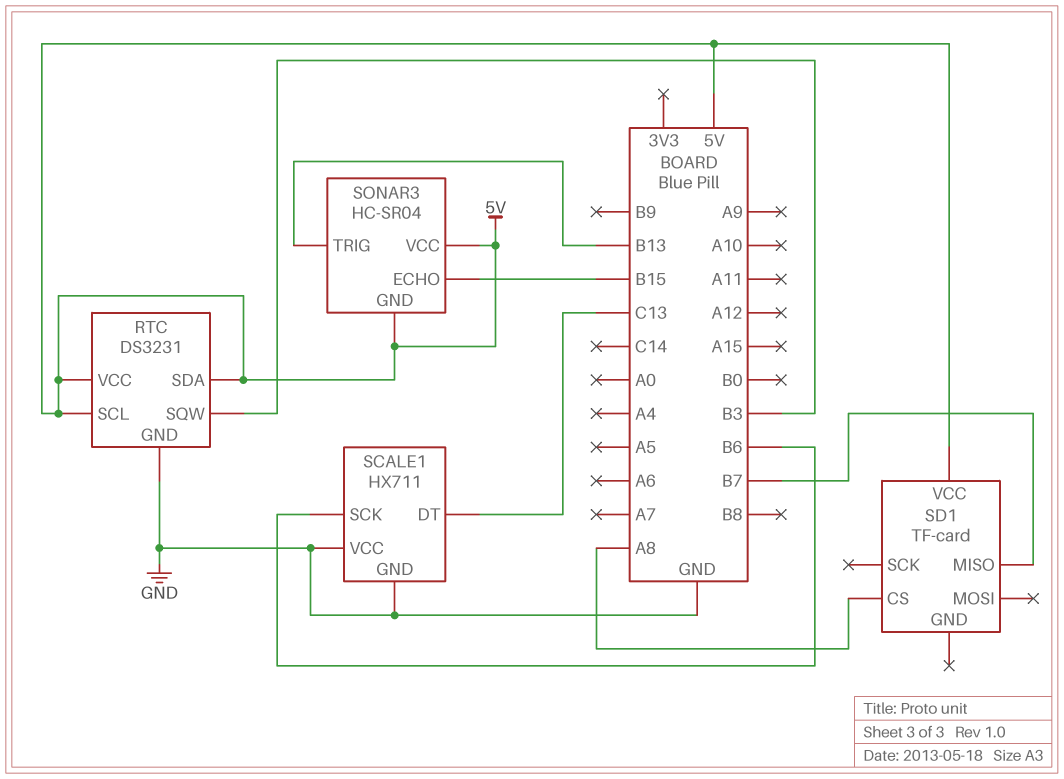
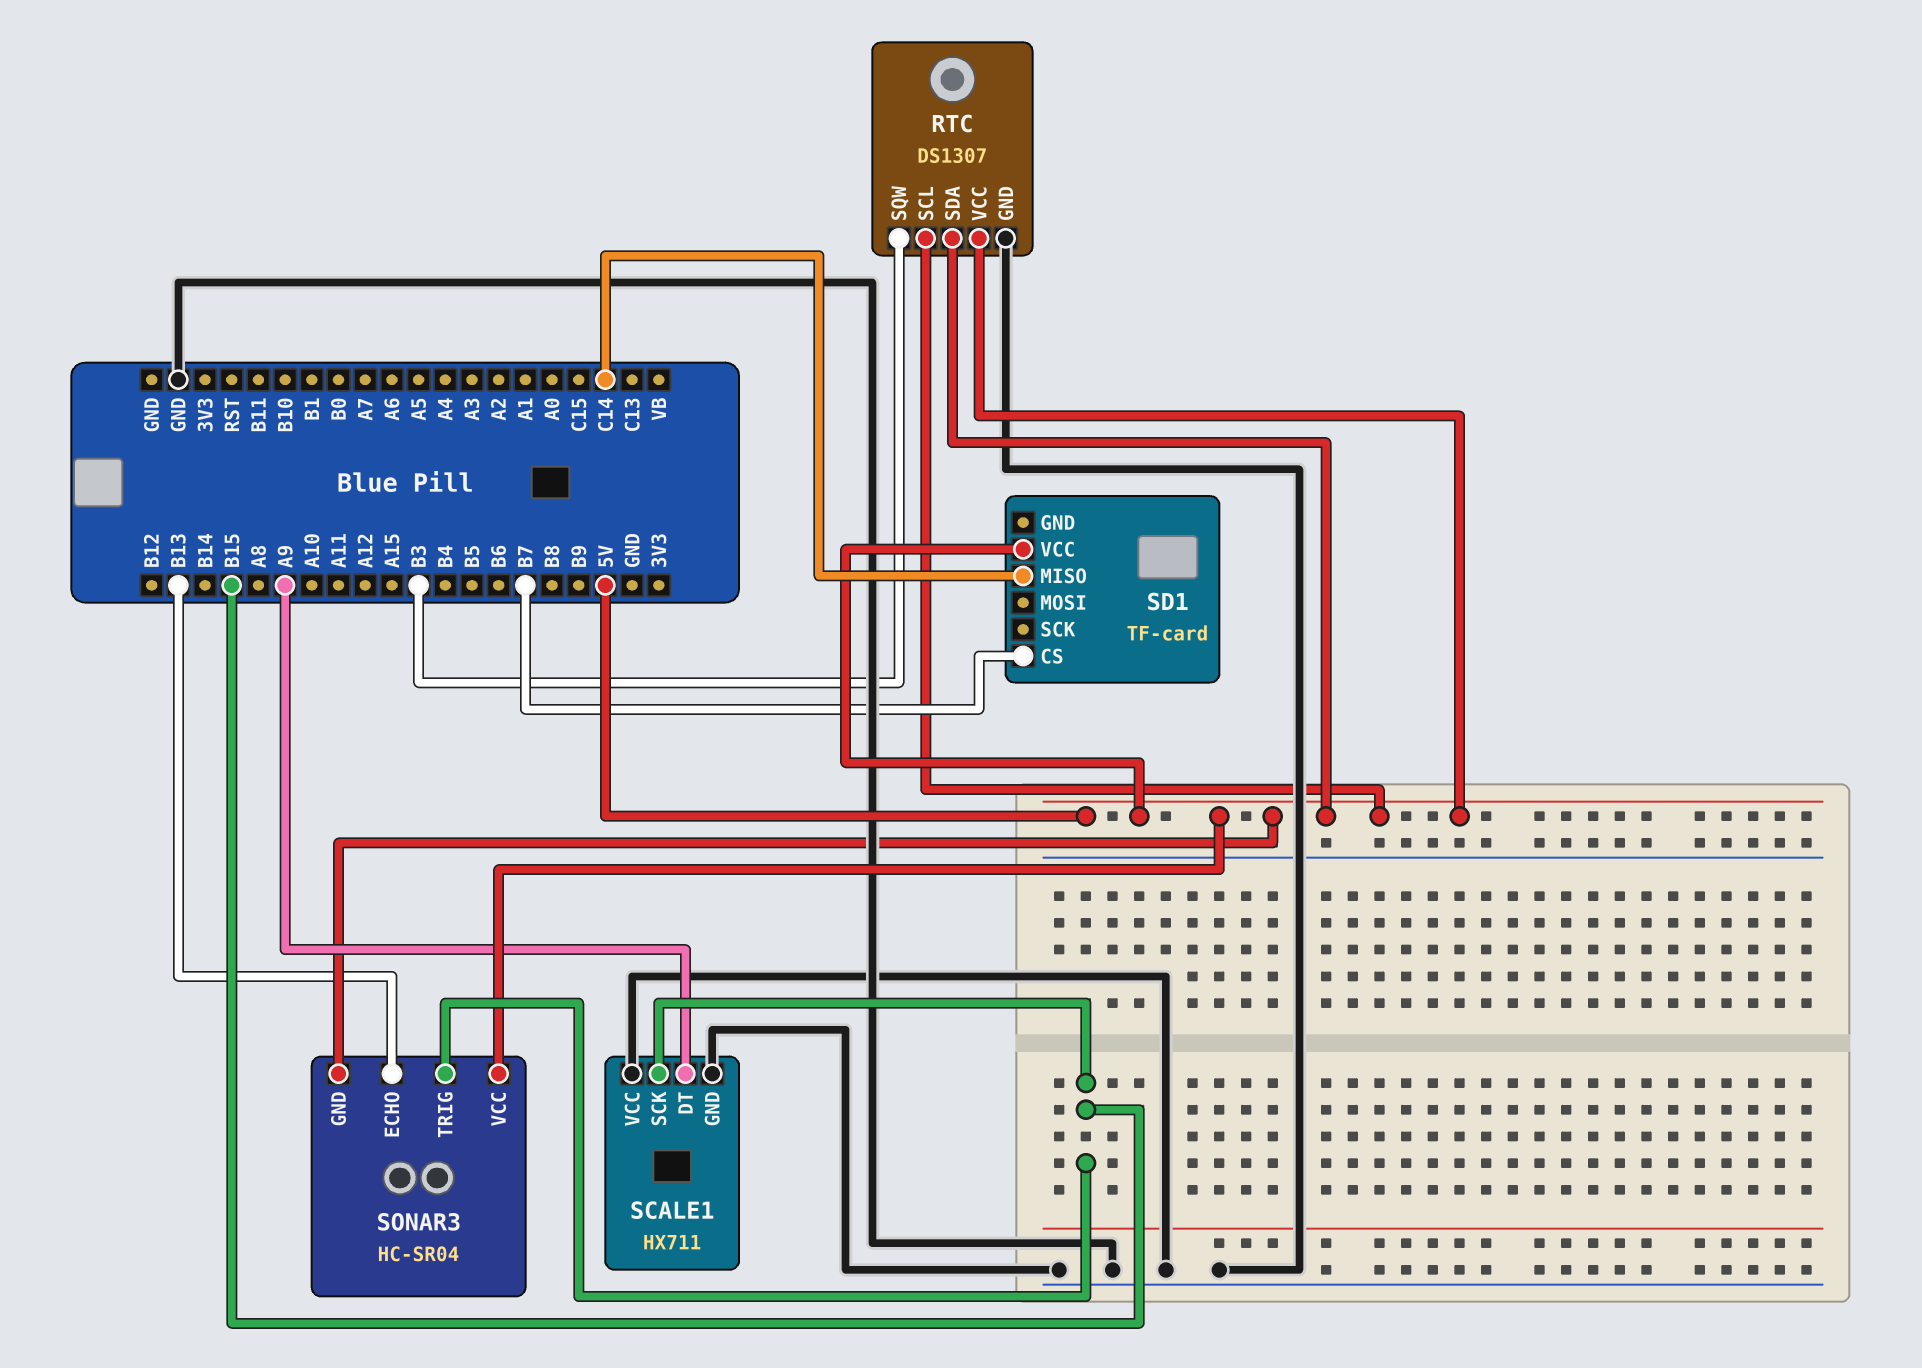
RTC: DS3231 -> DS1307
SCALE1 pin DT: C13 -> A9
SCALE1 pin SCK: B6 -> B15
SD1 pin CS: A8 -> B7
SD1 pin MISO: B7 -> C14
SONAR3 pin ECHO: B15 -> B13
SONAR3 pin TRIG: B13 -> B15

